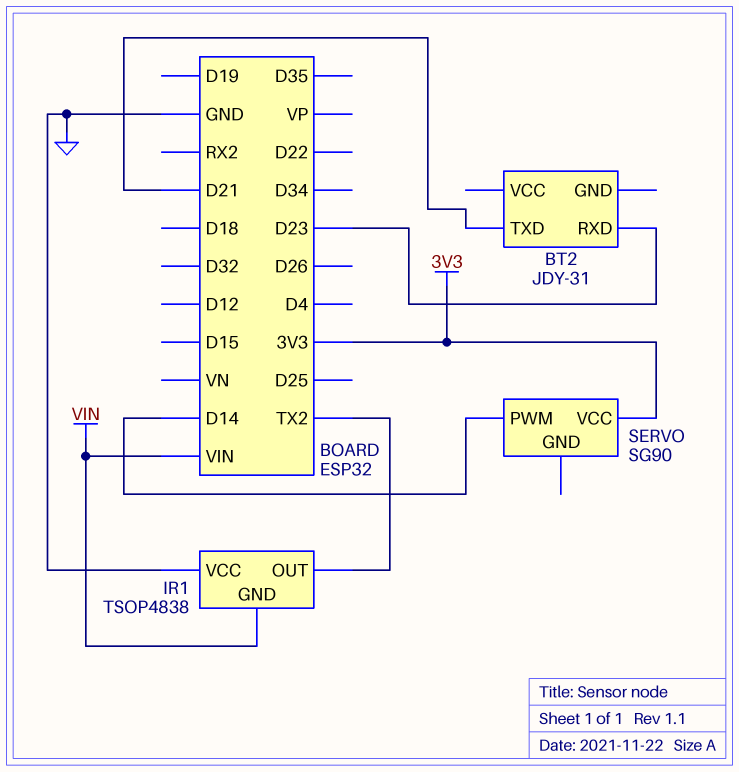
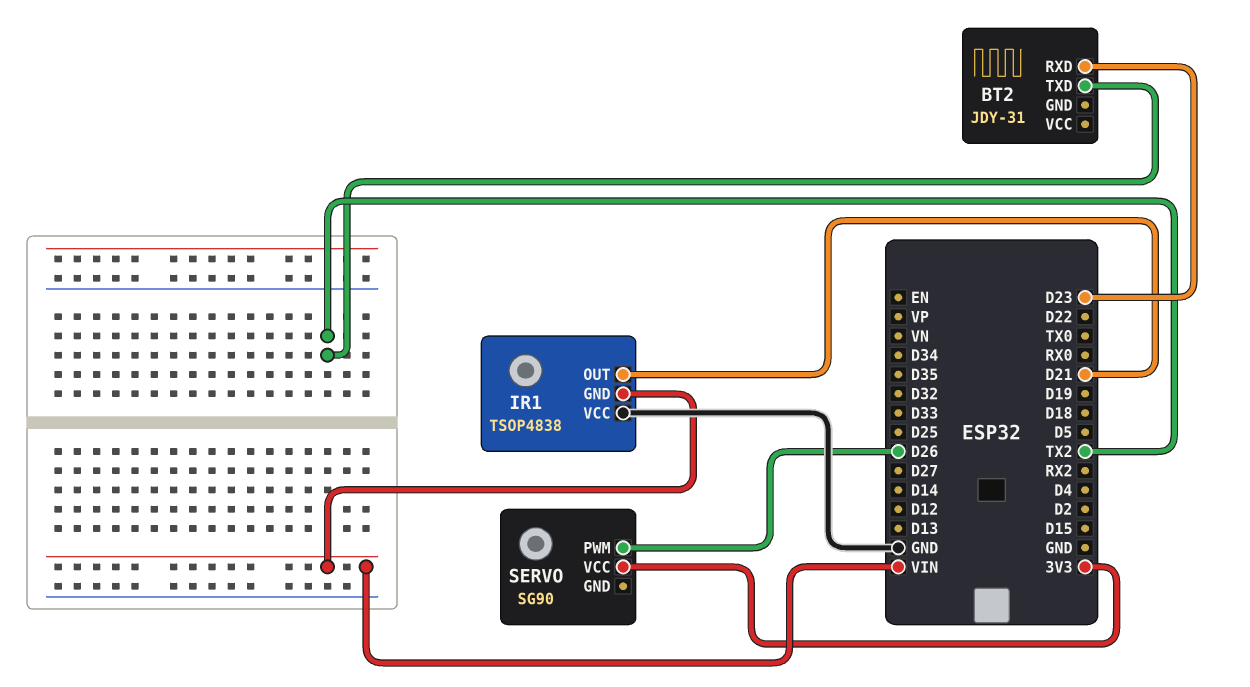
BT2 pin TXD: D21 -> TX2
IR1 pin OUT: TX2 -> D21
SERVO pin PWM: D14 -> D26

